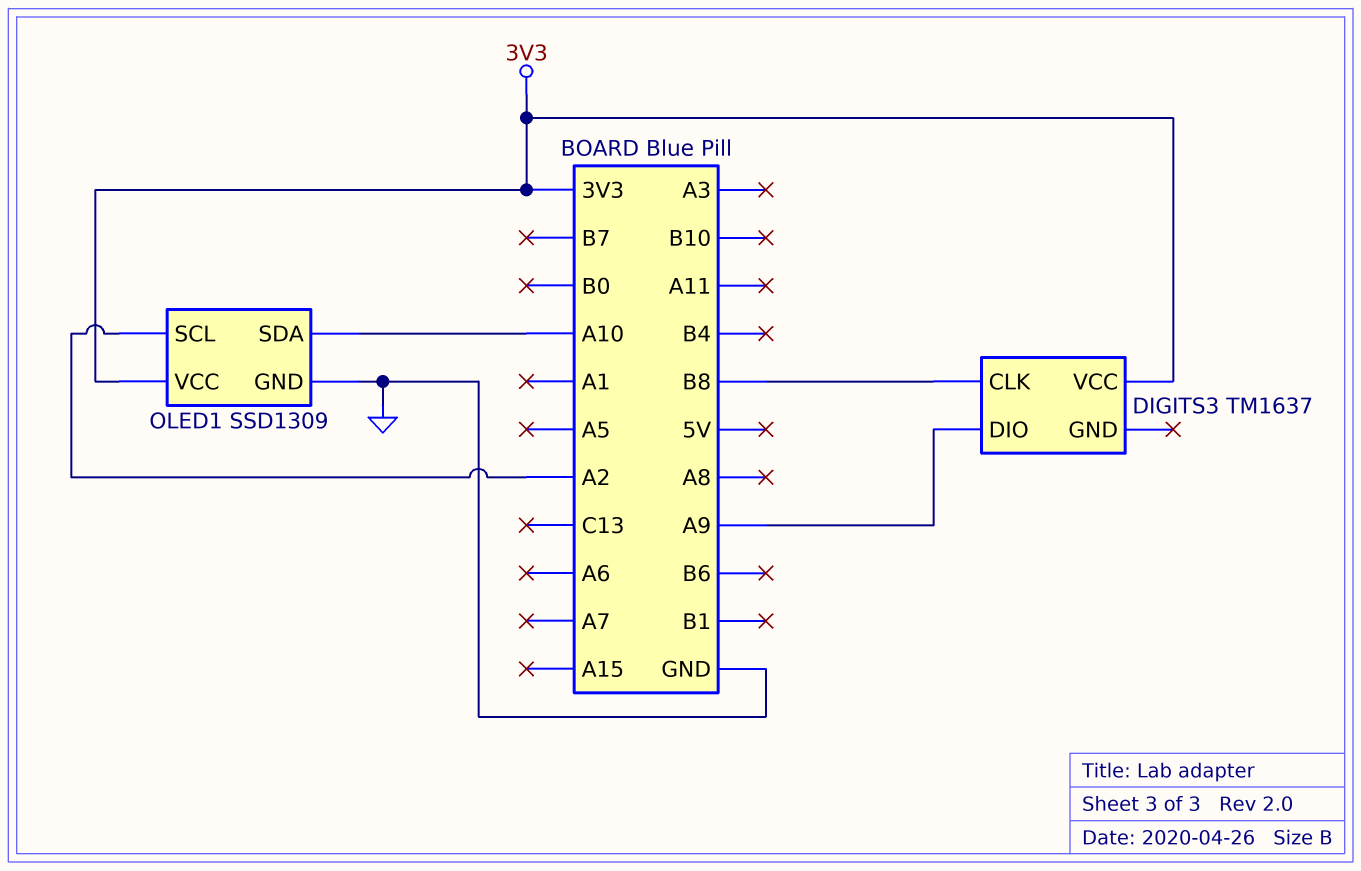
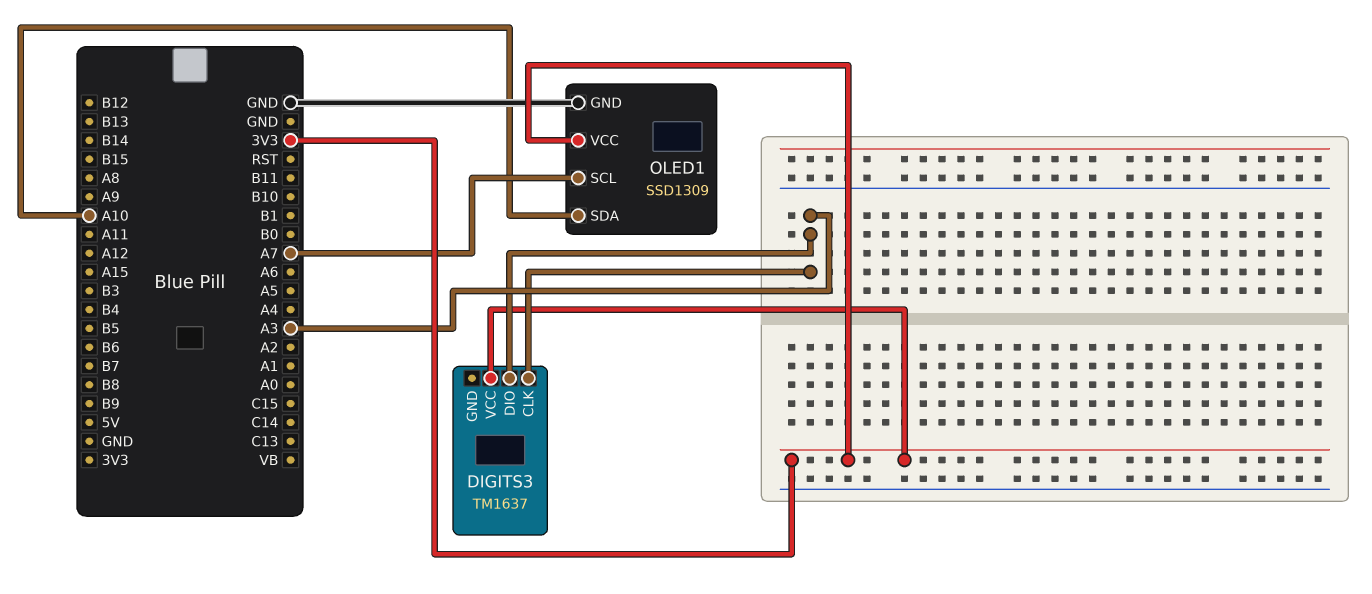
DIGITS3 pin CLK: B8 -> A3
DIGITS3 pin DIO: A9 -> A3
OLED1 pin SCL: A2 -> A7

